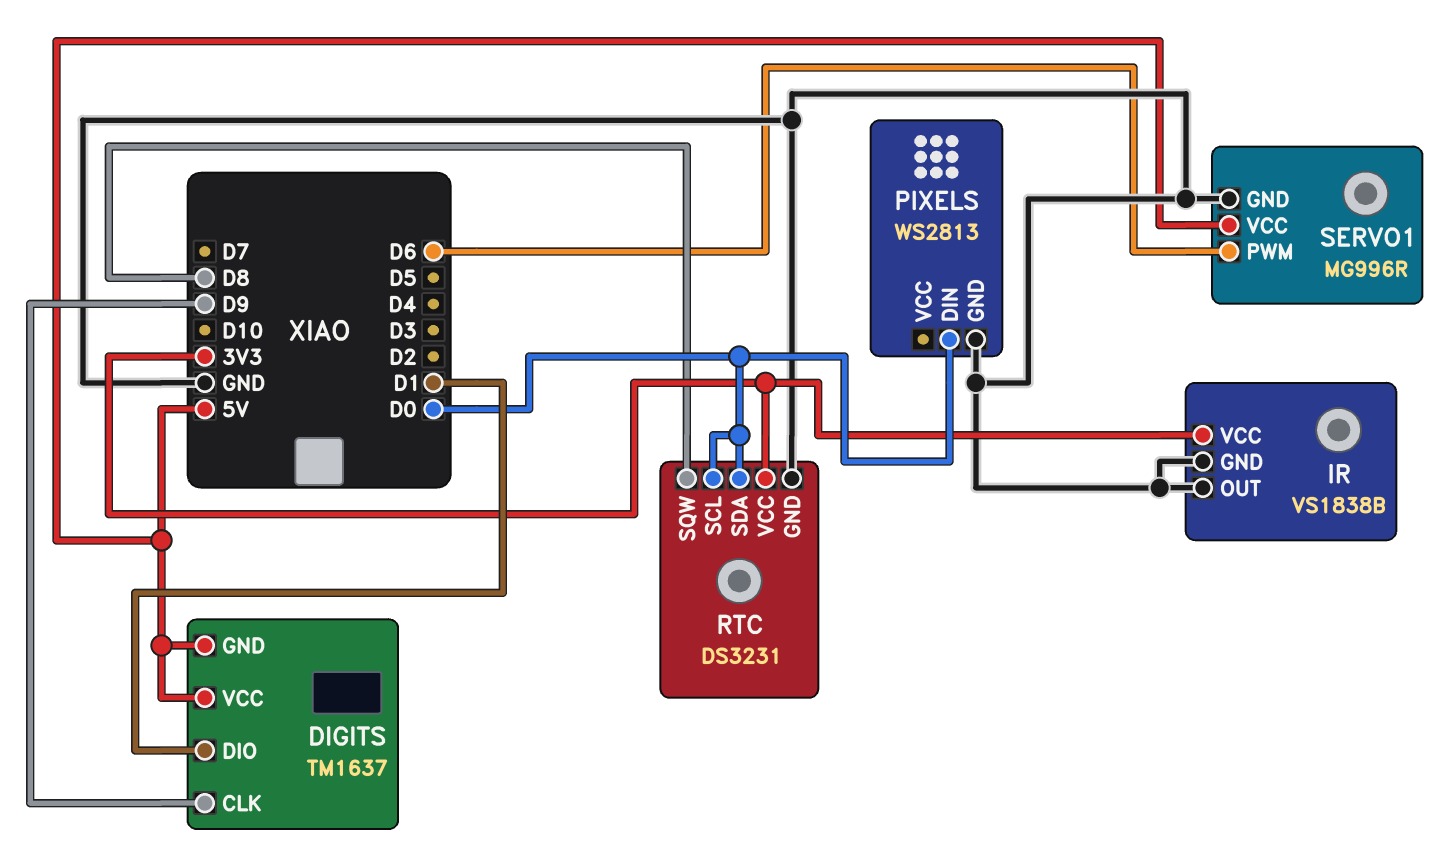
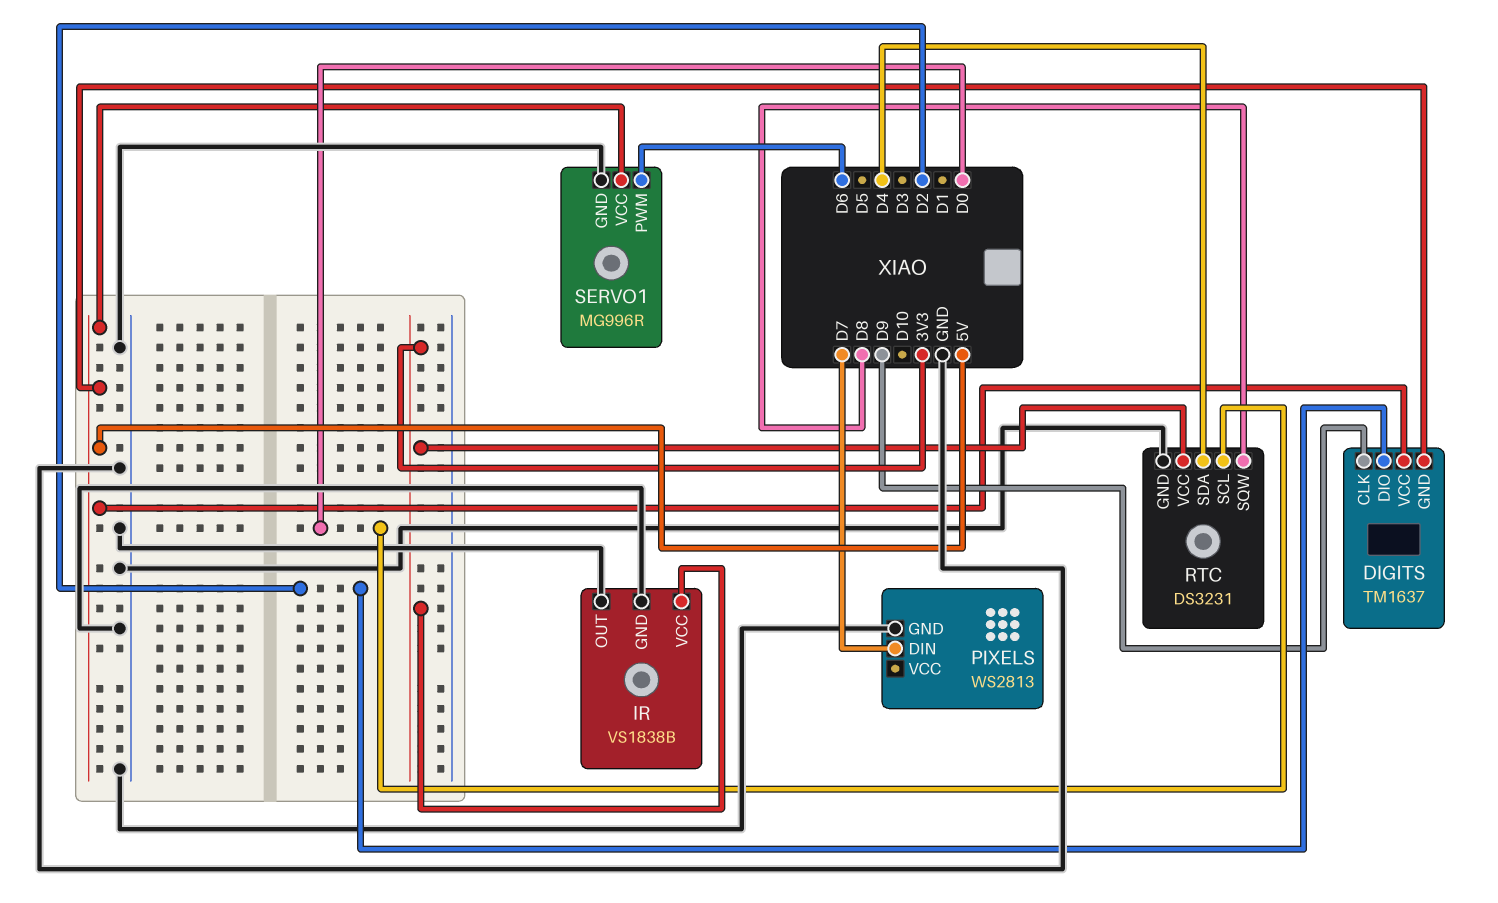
DIGITS pin DIO: D1 -> D2
PIXELS pin DIN: D0 -> D7
RTC pin SDA: D0 -> D4

